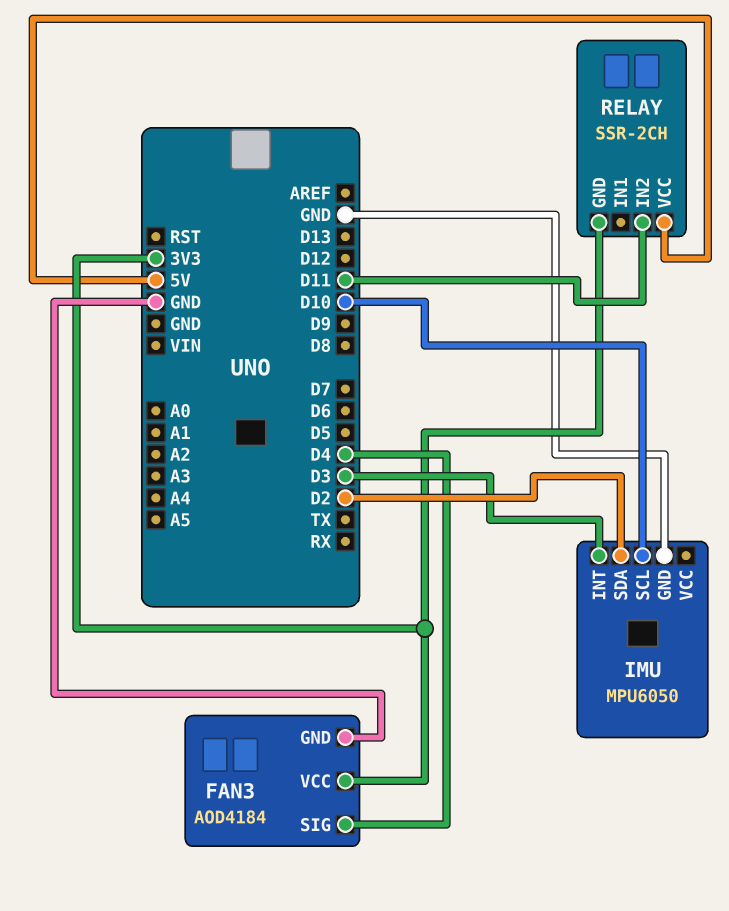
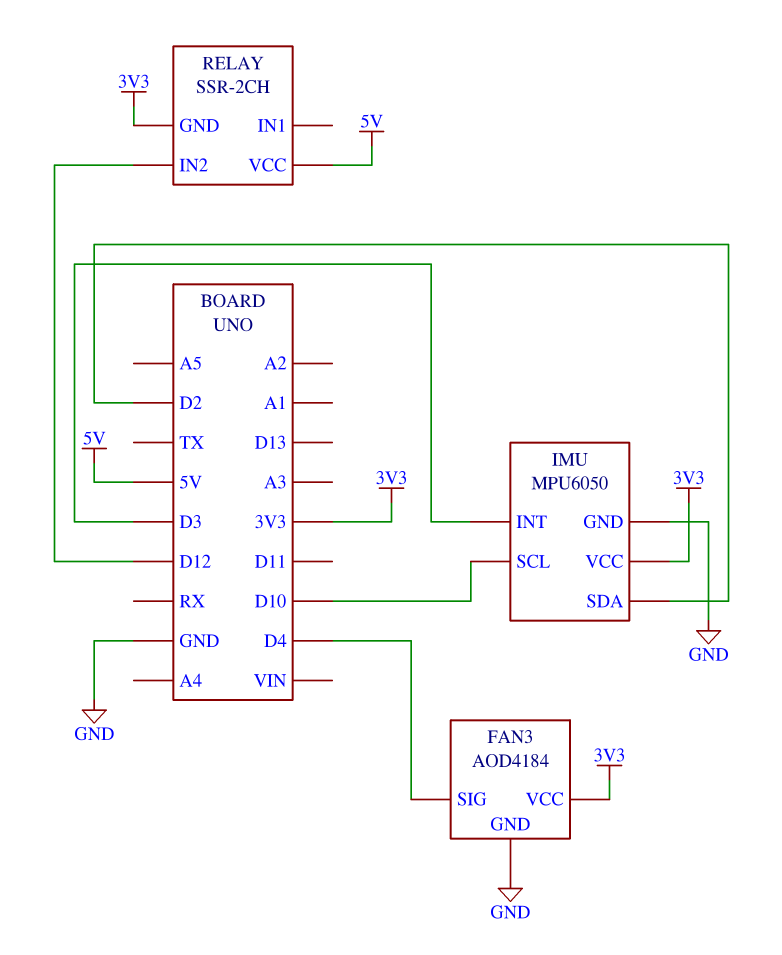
IMU pin VCC: none -> 3V3
RELAY pin IN2: D11 -> D12

